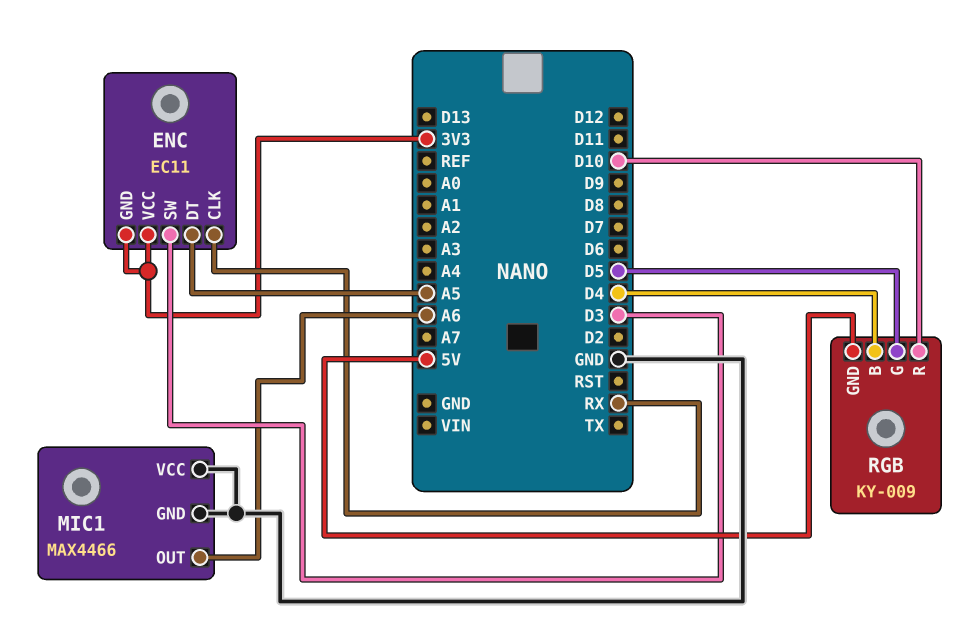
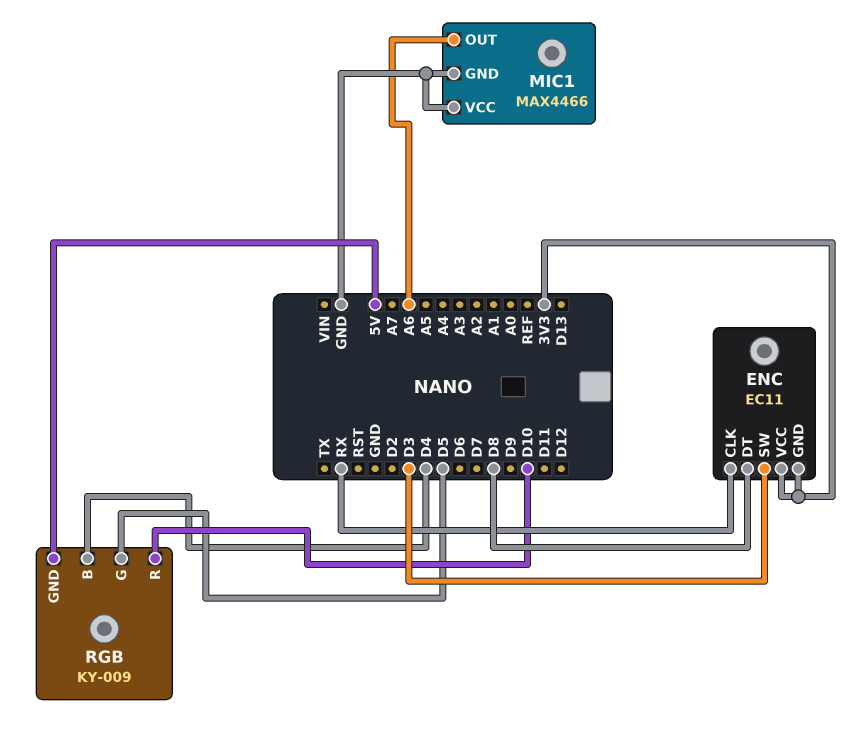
ENC pin DT: A5 -> D8

